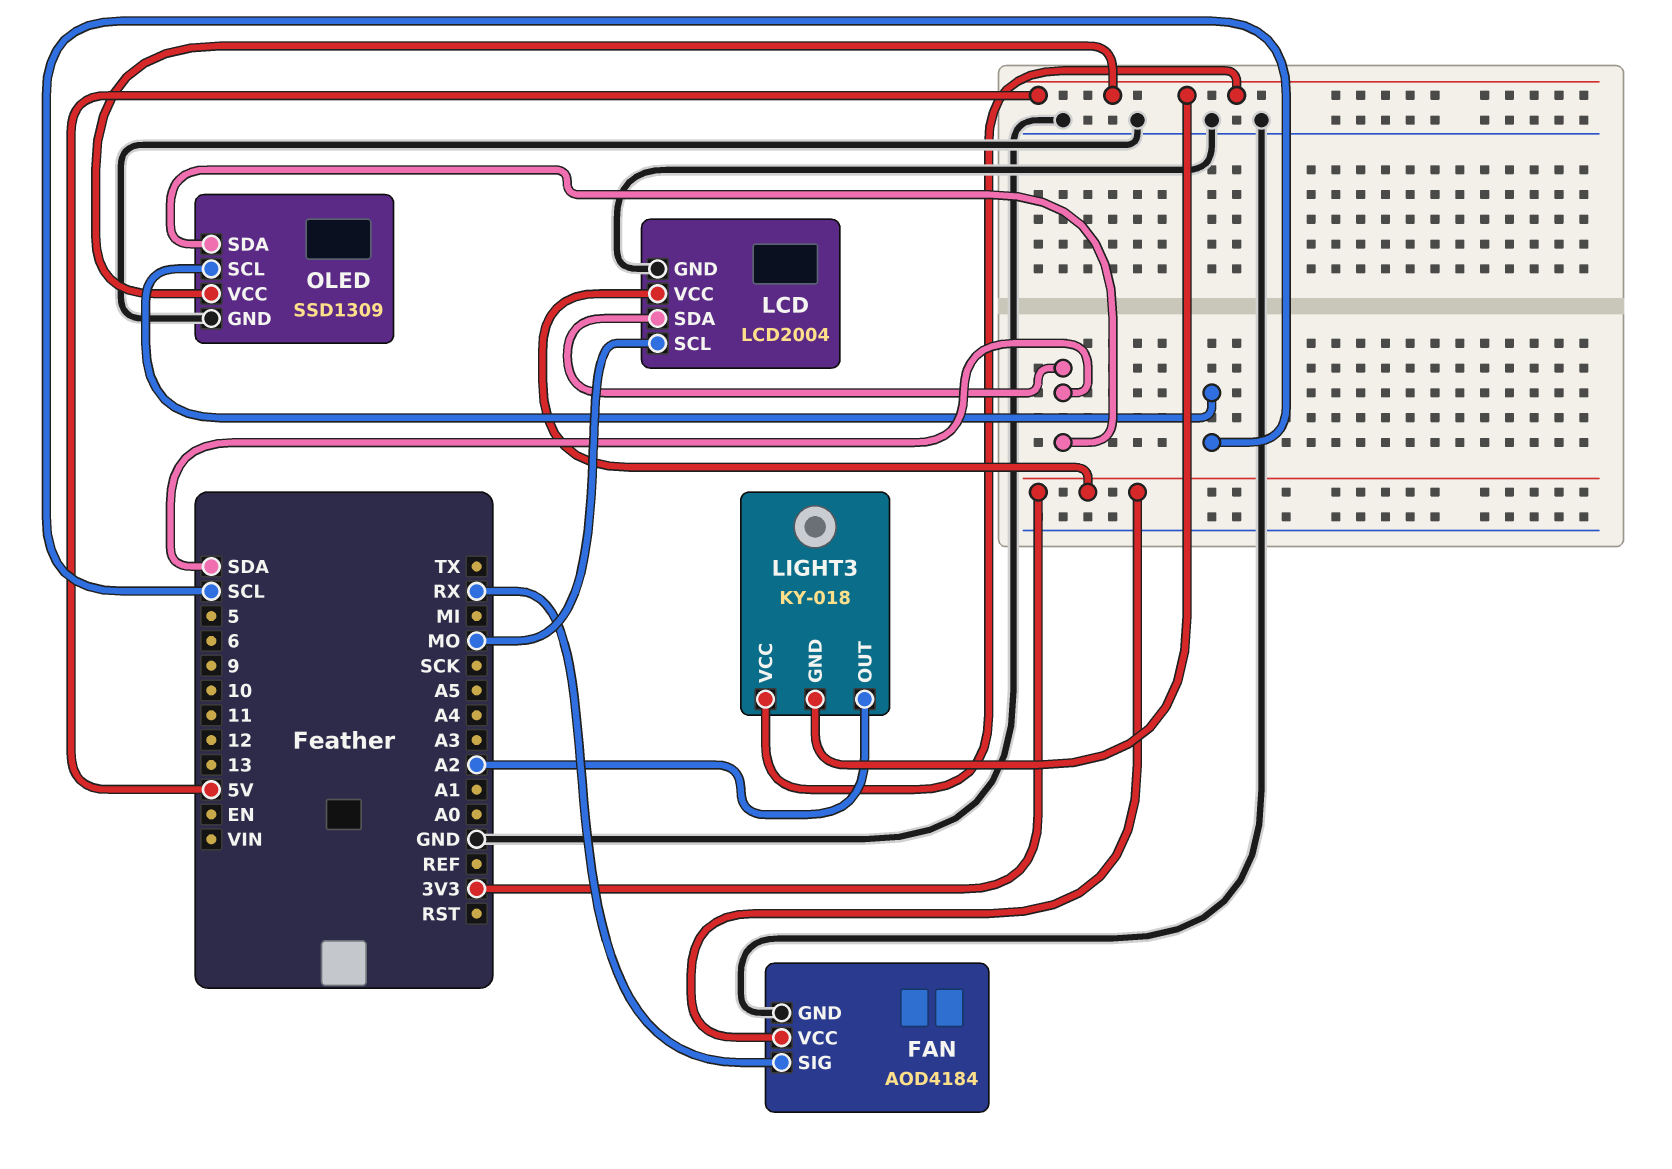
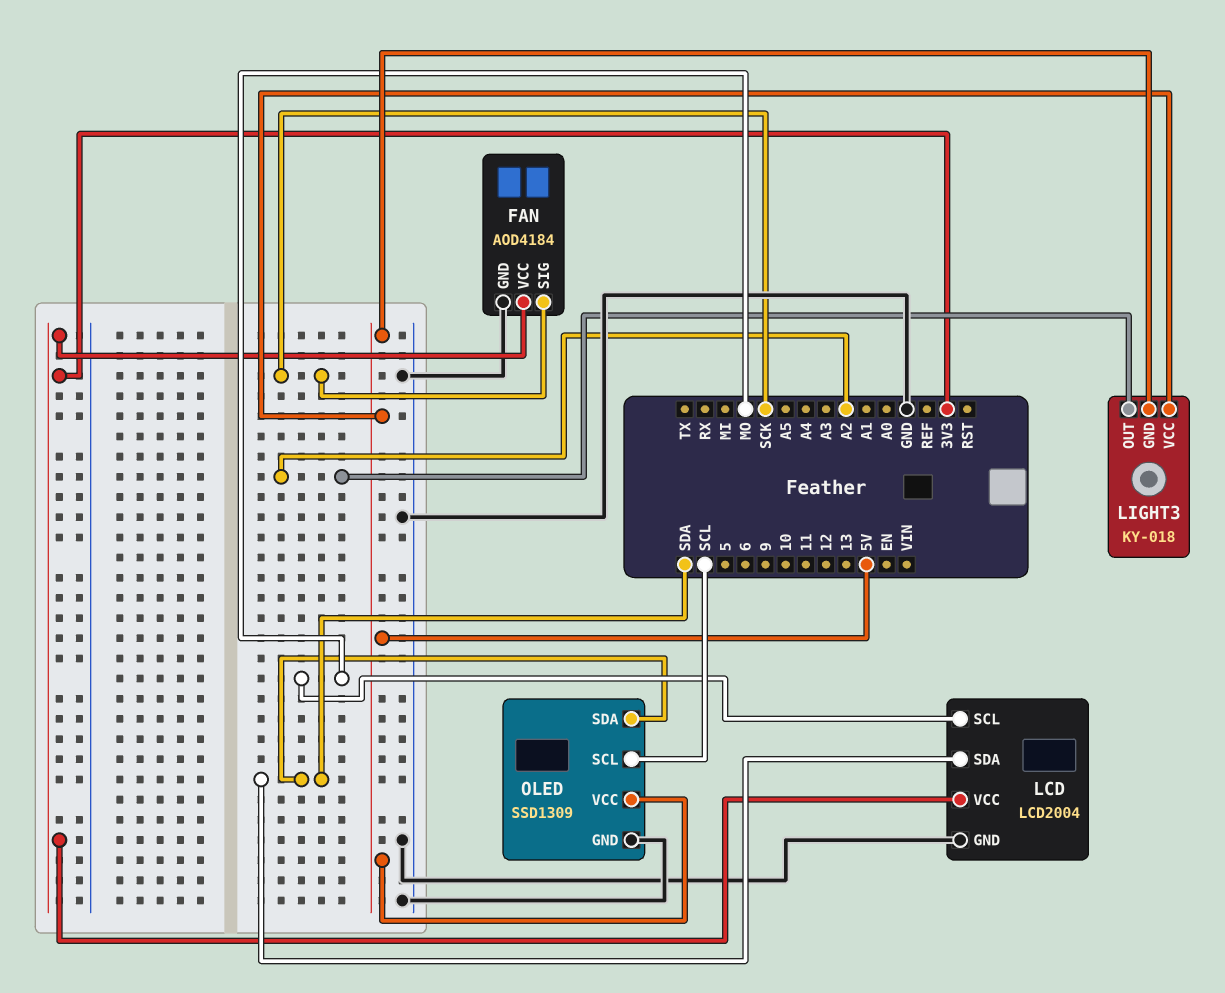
FAN pin SIG: RX -> SCK

